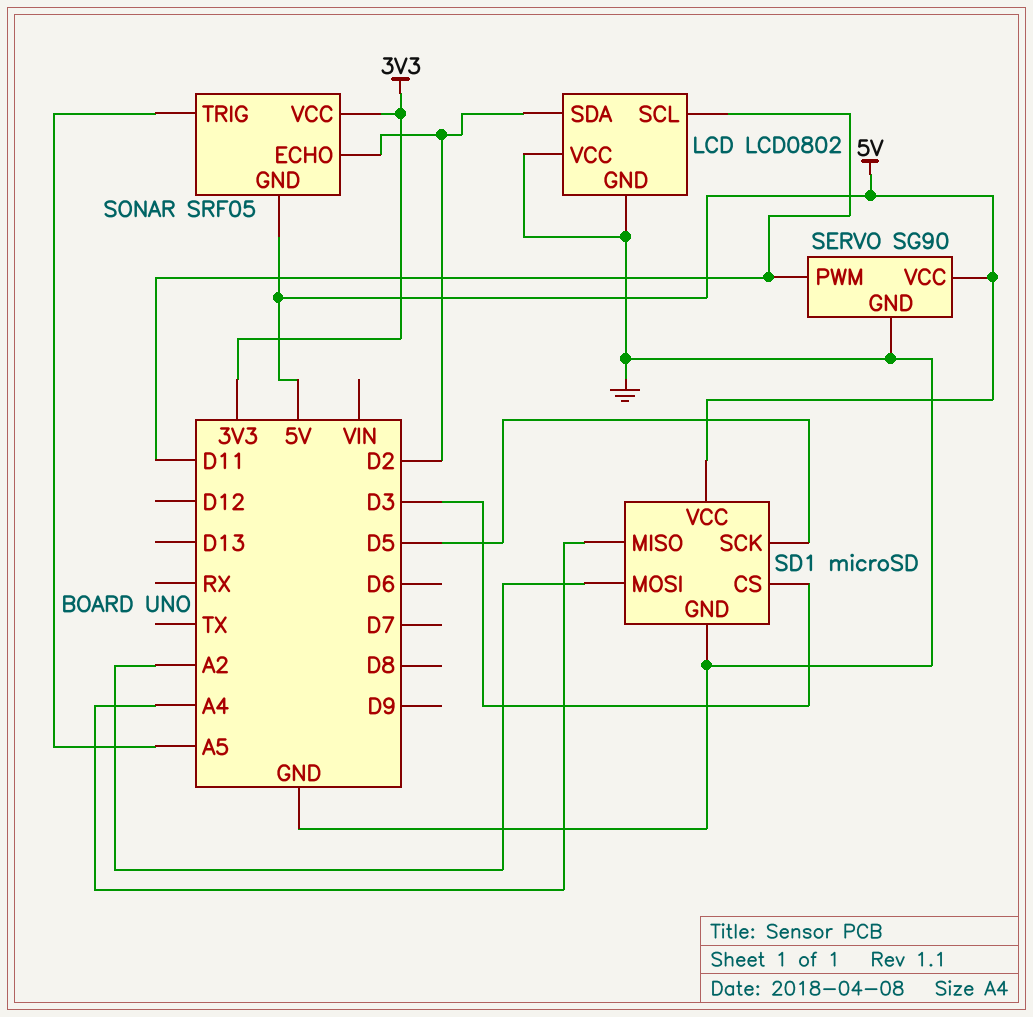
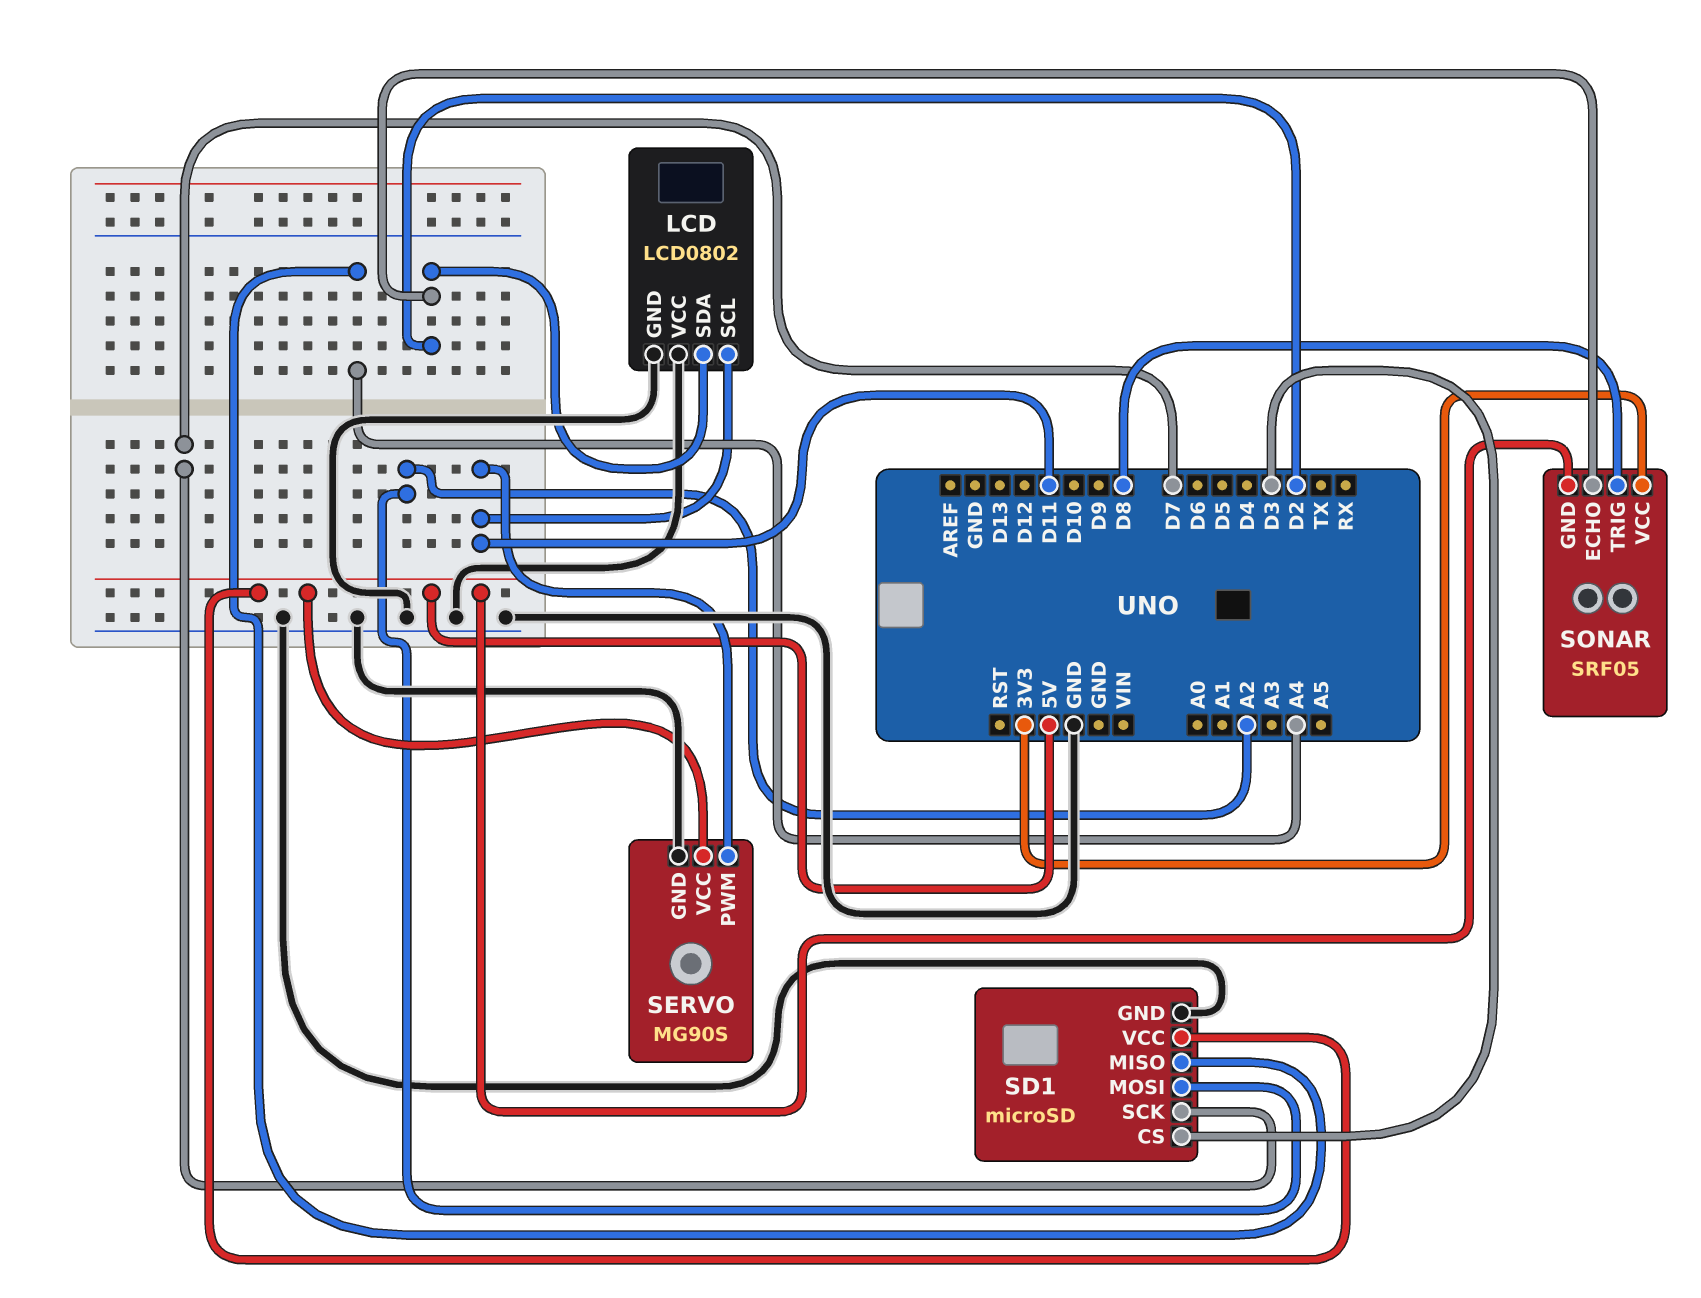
SD1 pin SCK: D5 -> D7
SERVO: SG90 -> MG90S
SONAR pin TRIG: A5 -> D8

